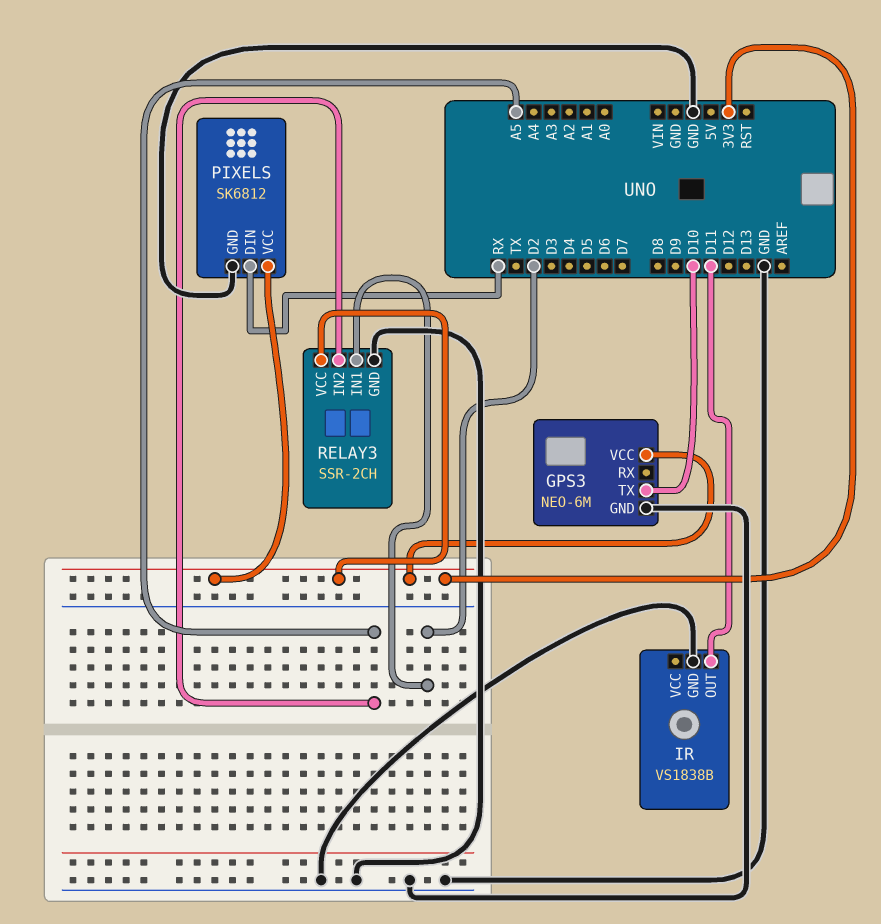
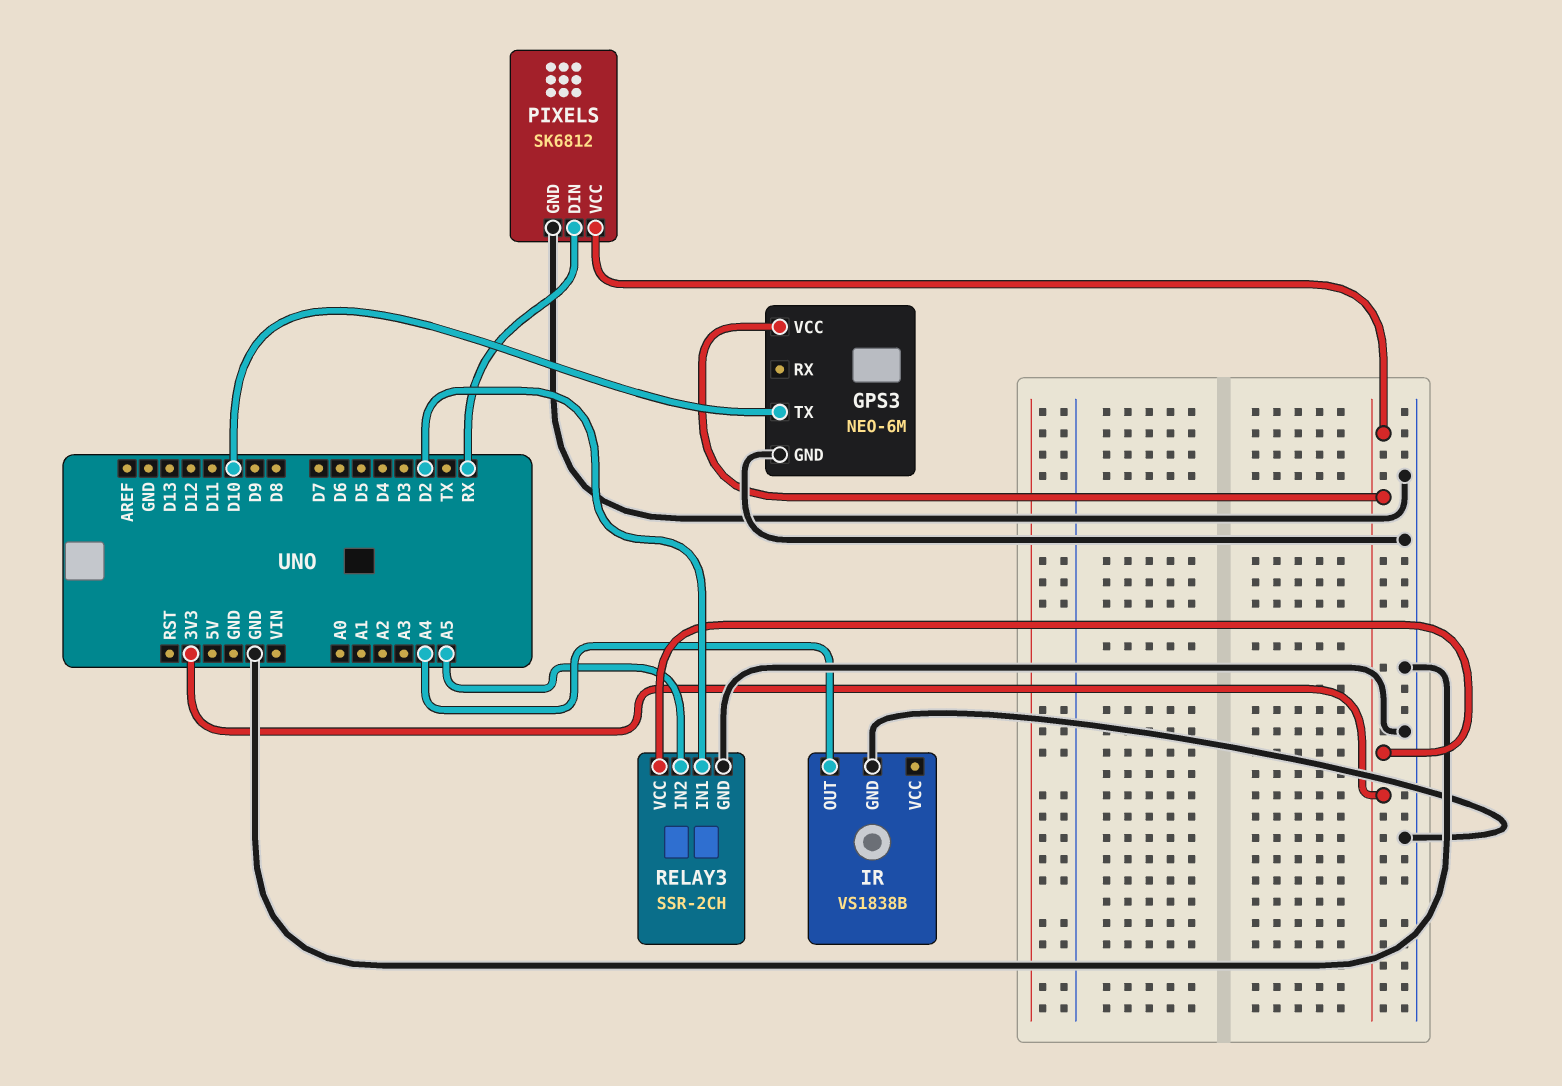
IR pin OUT: D11 -> A4

